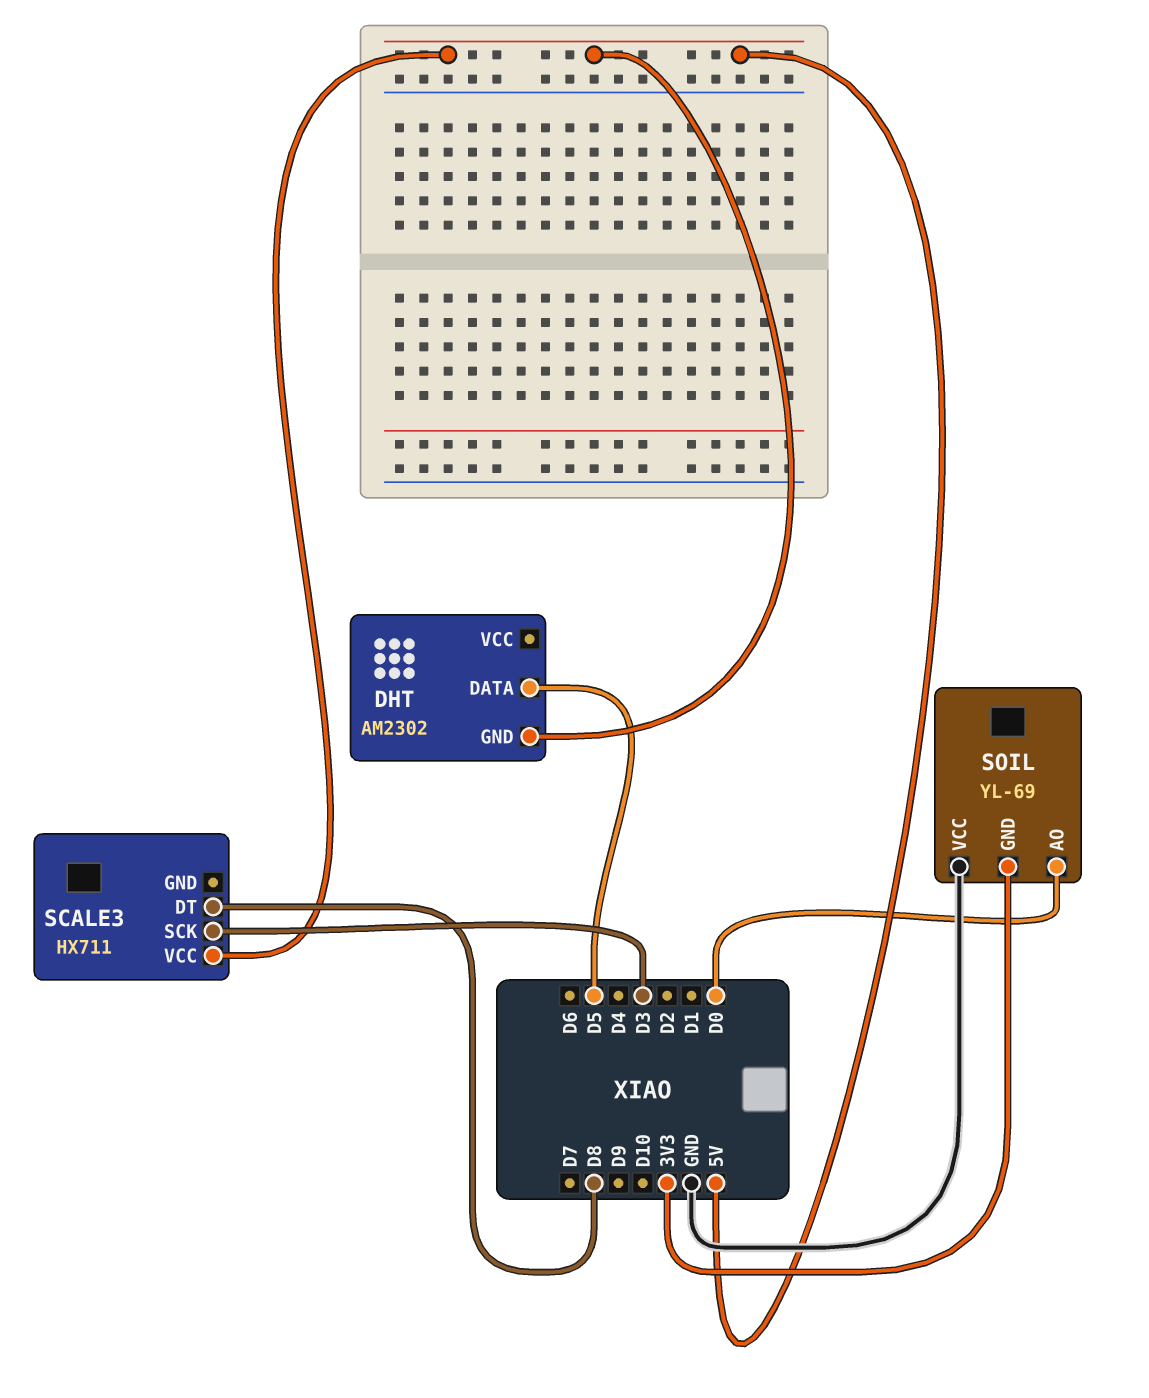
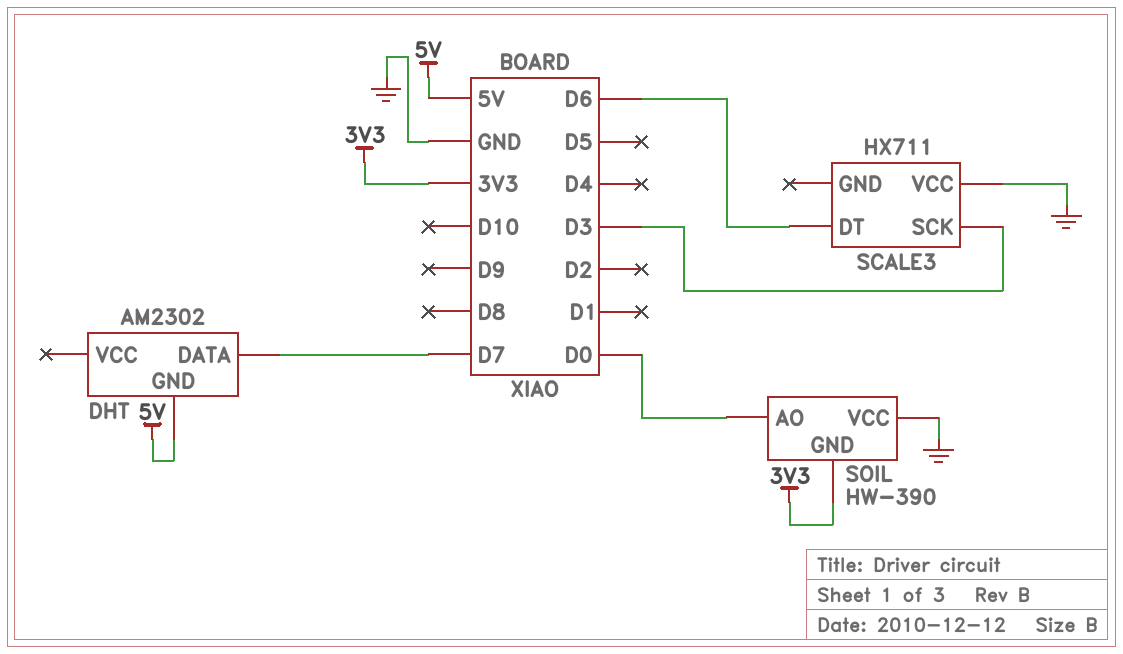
DHT pin DATA: D5 -> D7
SCALE3 pin DT: D8 -> D6
SCALE3 pin VCC: 5V -> GND
SOIL: YL-69 -> HW-390

